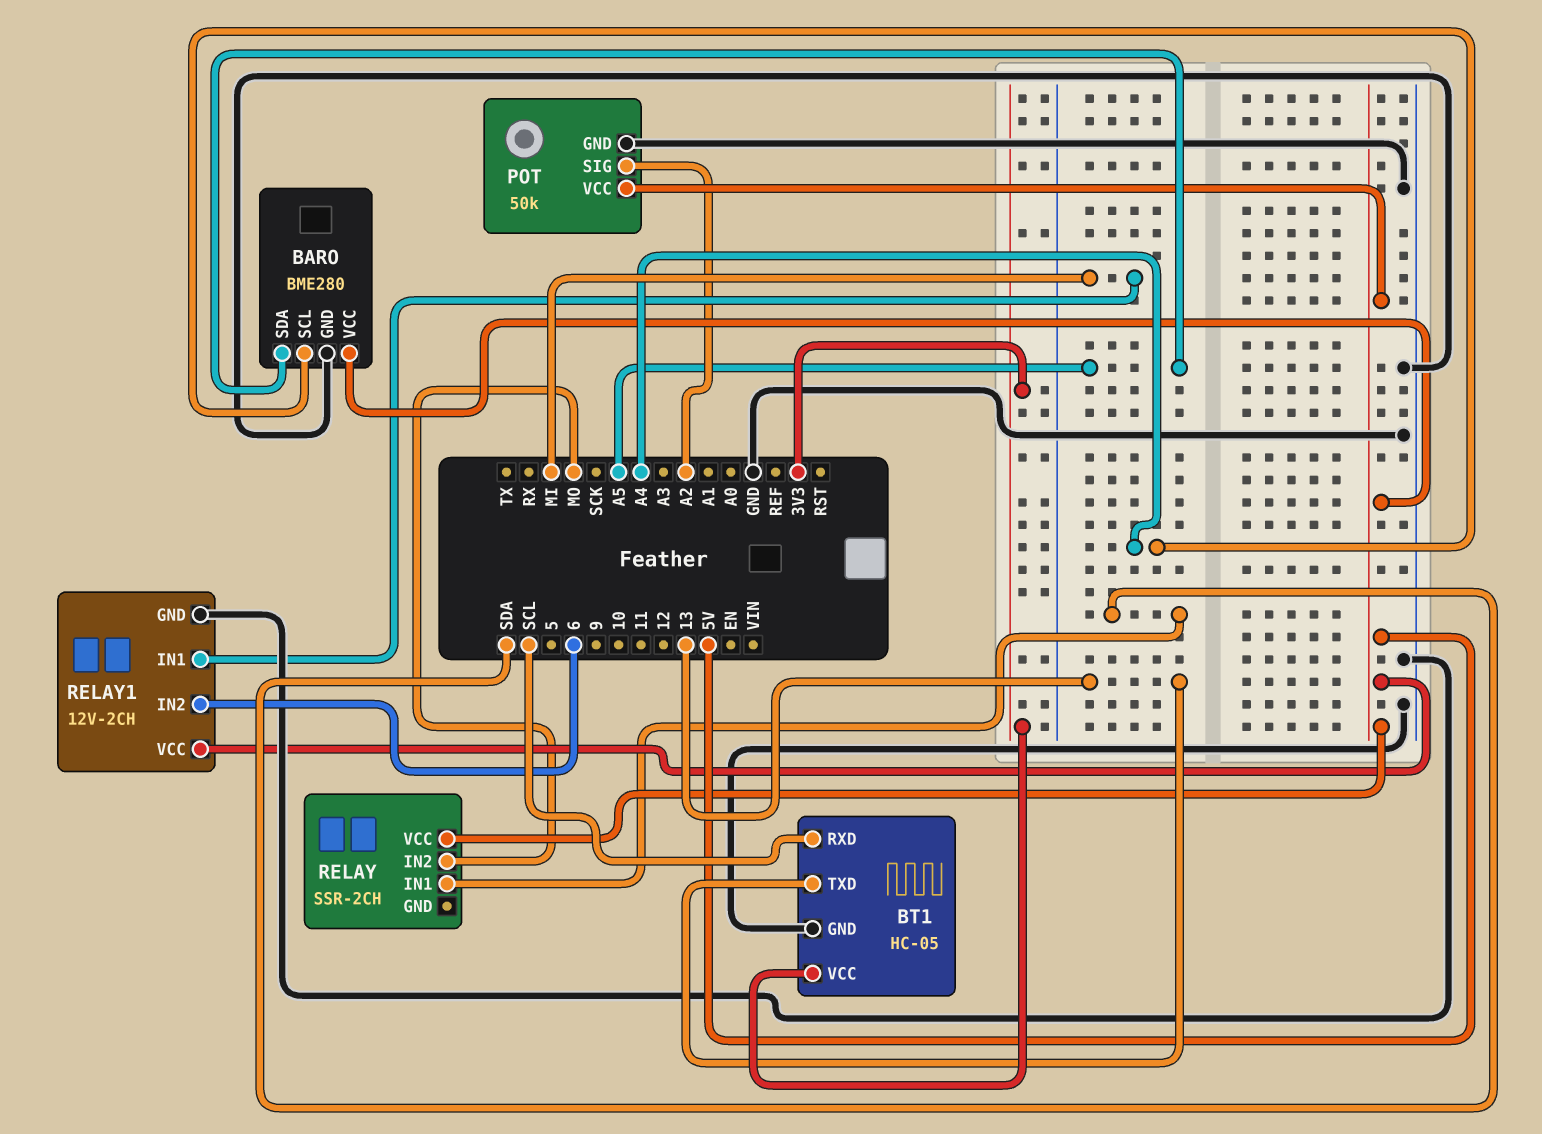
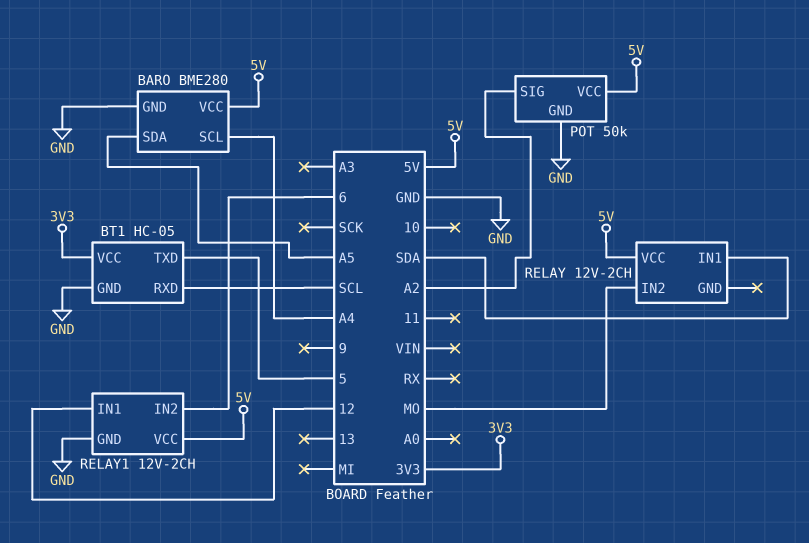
BT1 pin TXD: 13 -> 5
RELAY: SSR-2CH -> 12V-2CH
RELAY1 pin IN1: MI -> 12

